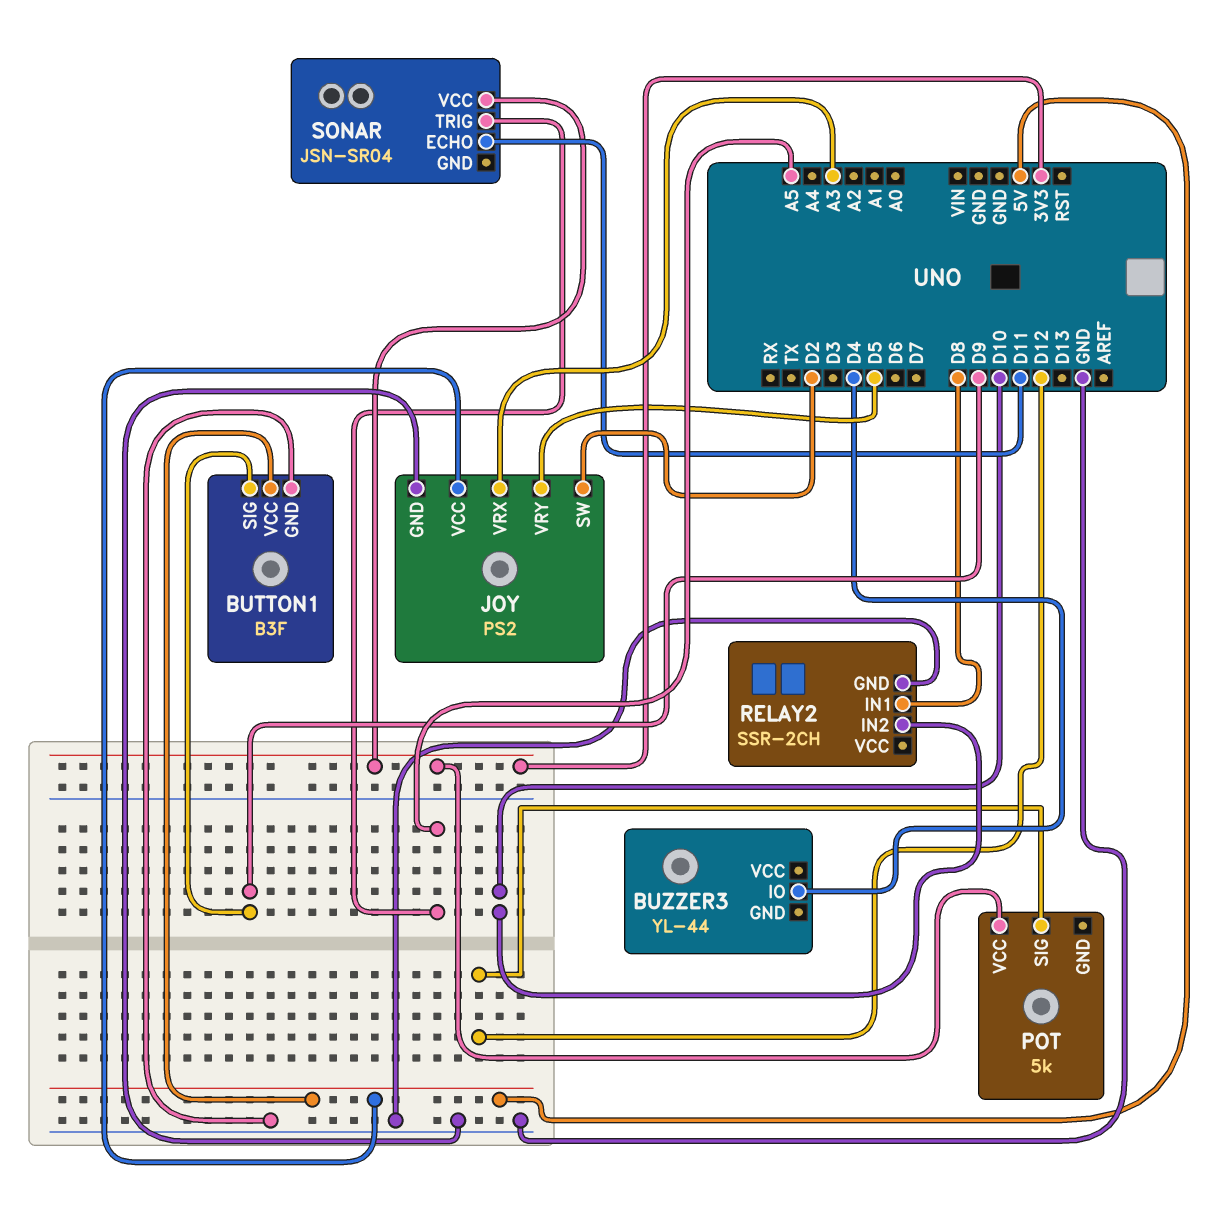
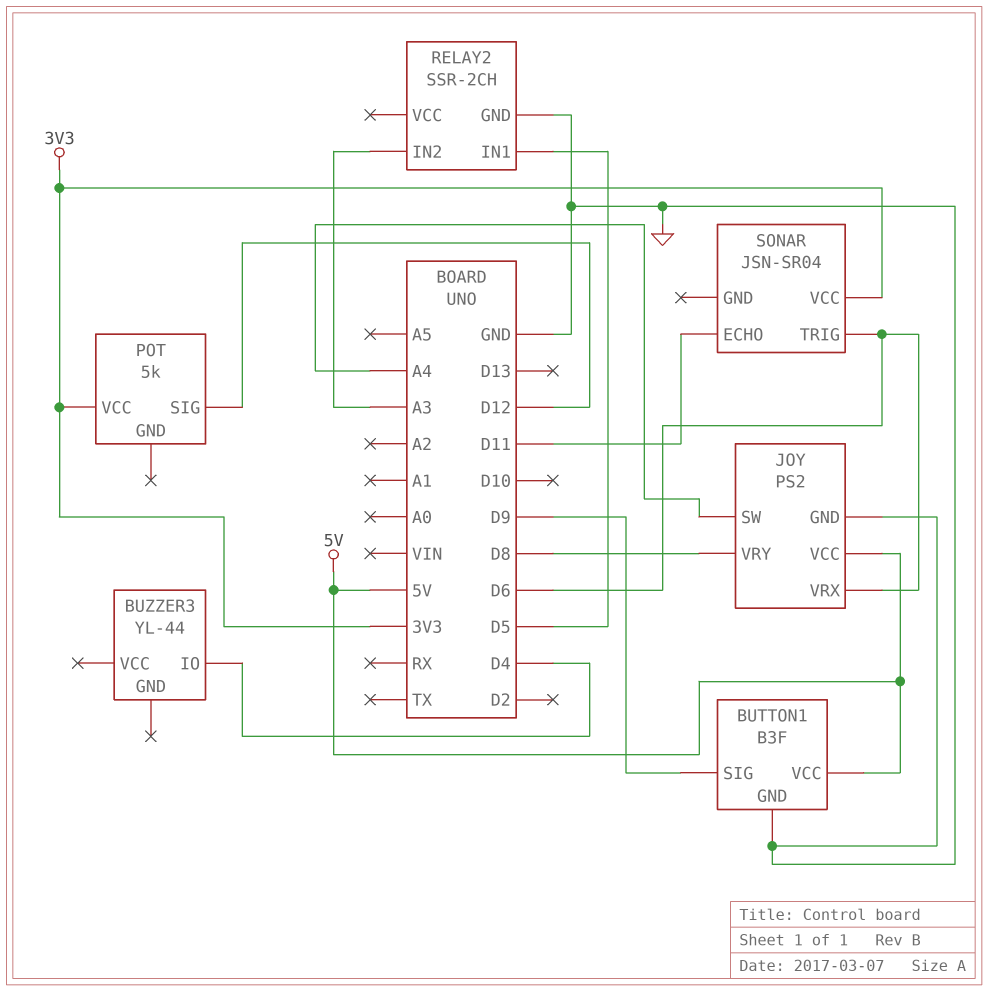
JOY pin SW: D2 -> A4
JOY pin VRX: A3 -> D6
JOY pin VRY: D5 -> D8
RELAY2 pin IN1: D8 -> D5
RELAY2 pin IN2: D10 -> A3
SONAR pin TRIG: A5 -> D6

